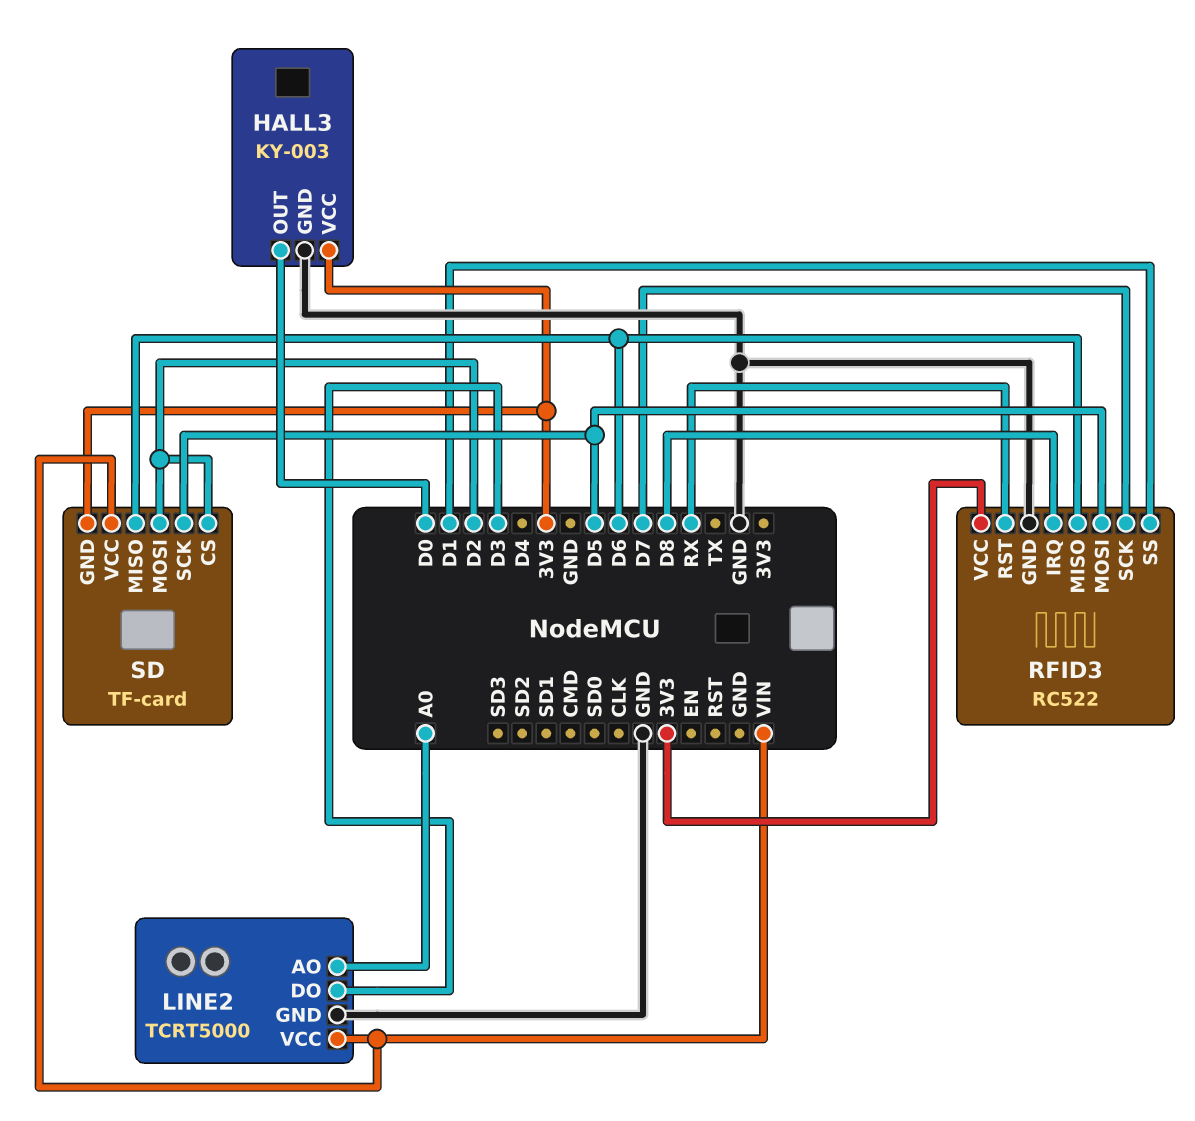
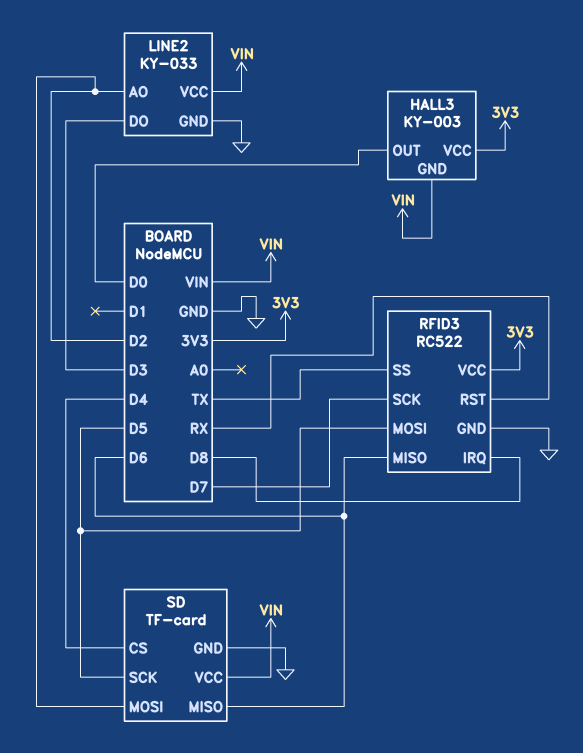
HALL3 pin GND: GND -> VIN
LINE2: TCRT5000 -> KY-033
LINE2 pin AO: A0 -> D2
RFID3 pin SS: D1 -> TX
SD pin CS: D2 -> D4
SD pin GND: 3V3 -> GND

